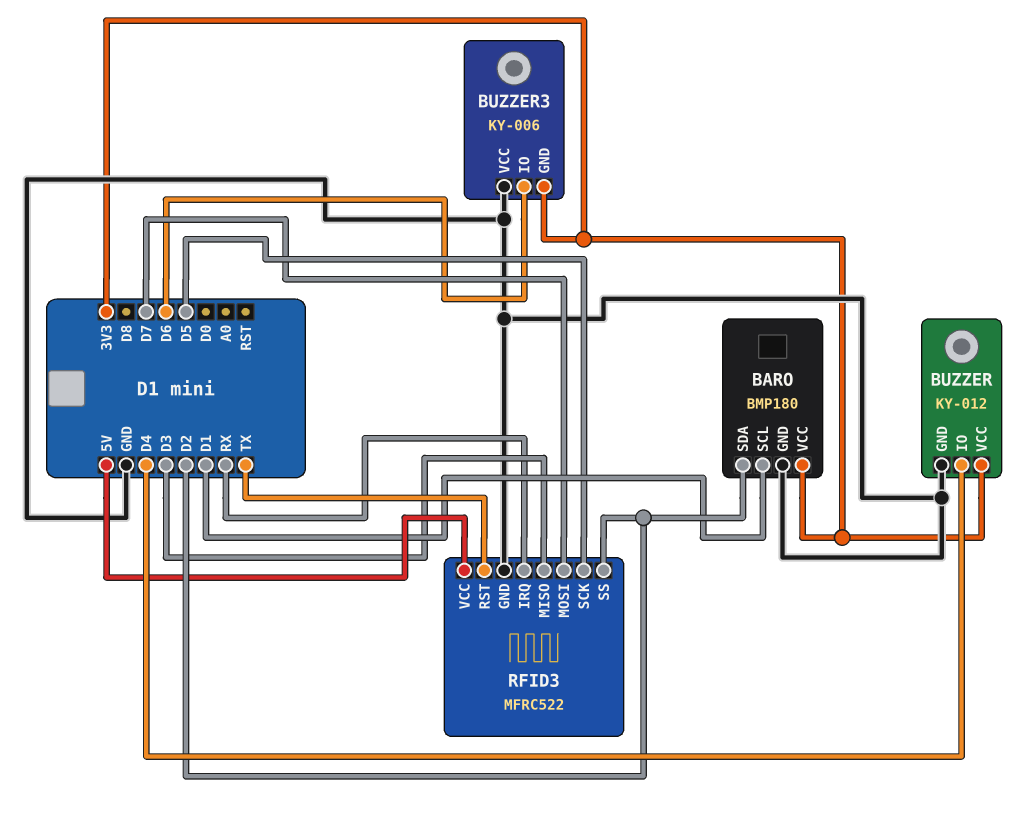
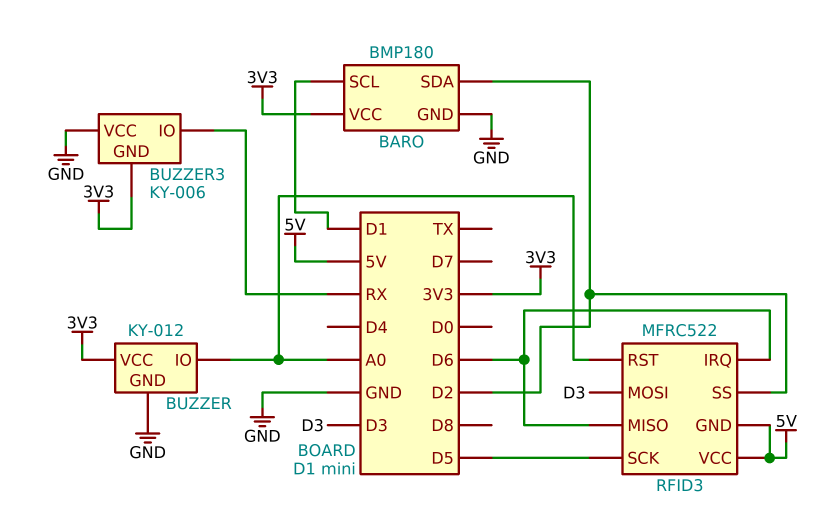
BUZZER pin IO: D4 -> A0
BUZZER3 pin IO: D6 -> RX
RFID3 pin GND: GND -> 5V
RFID3 pin IRQ: RX -> D6
RFID3 pin MISO: D3 -> D6
RFID3 pin MOSI: D7 -> D3
RFID3 pin RST: TX -> A0

